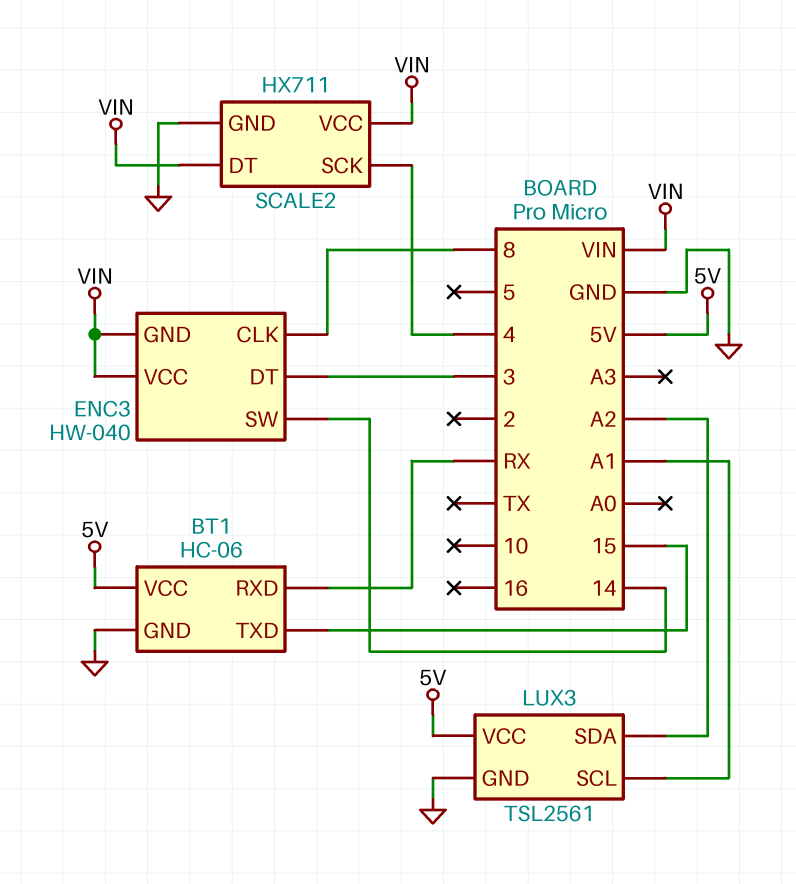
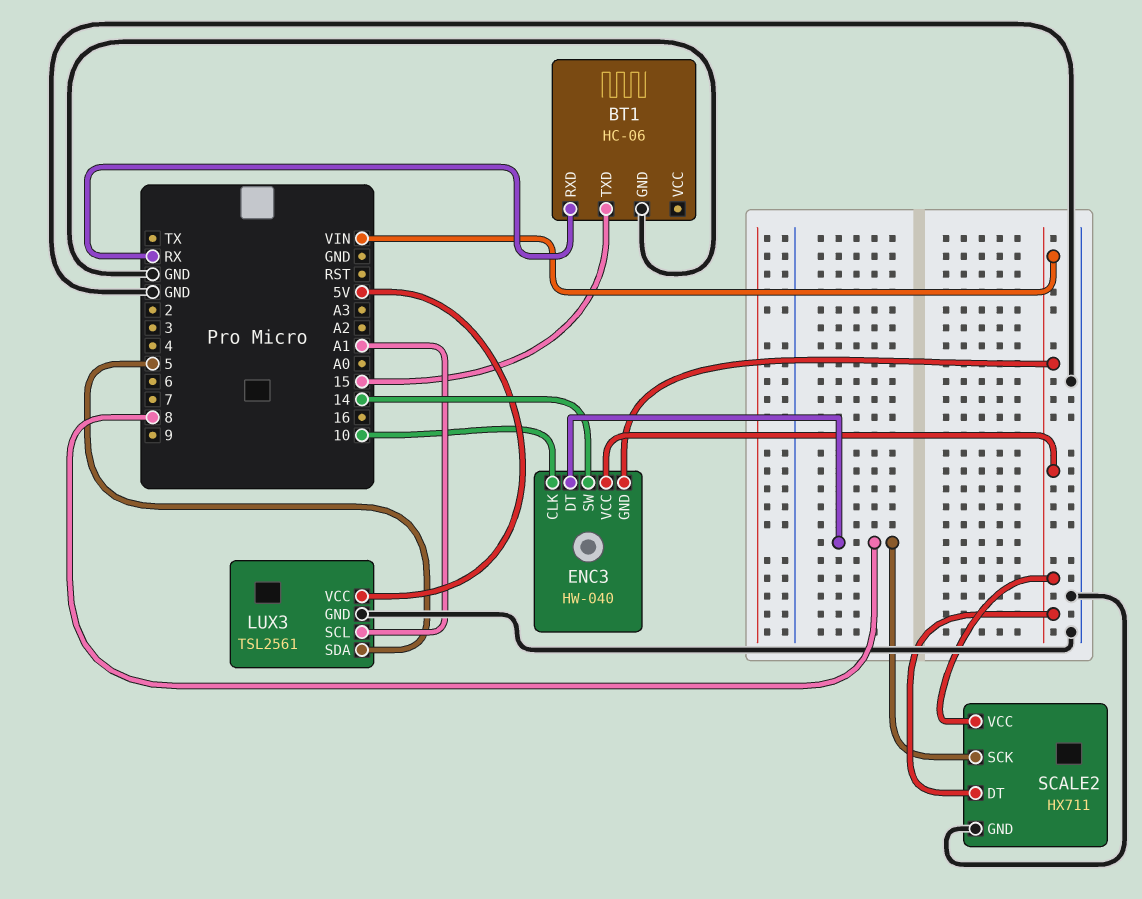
BT1 pin VCC: 5V -> none
ENC3 pin CLK: 8 -> 10
ENC3 pin DT: 3 -> 8
LUX3 pin SDA: A2 -> 5
SCALE2 pin SCK: 4 -> 8

